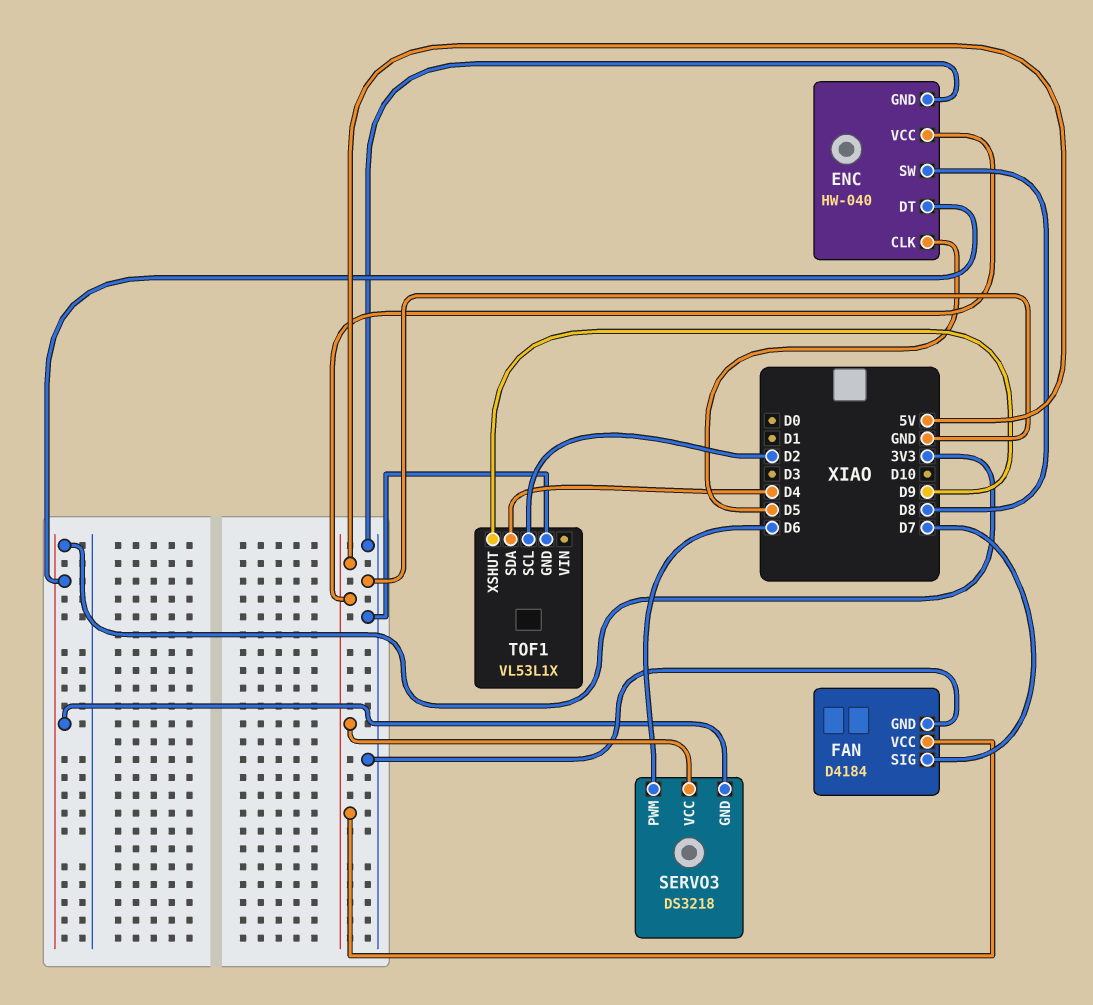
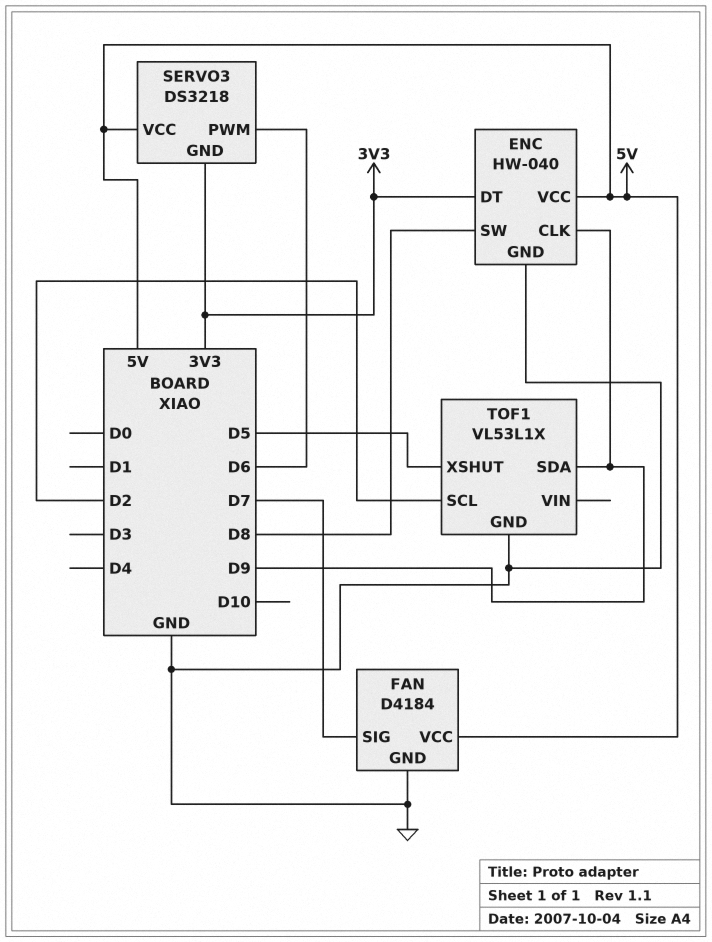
ENC pin CLK: D5 -> D9
TOF1 pin SDA: D4 -> D9
TOF1 pin XSHUT: D9 -> D5

